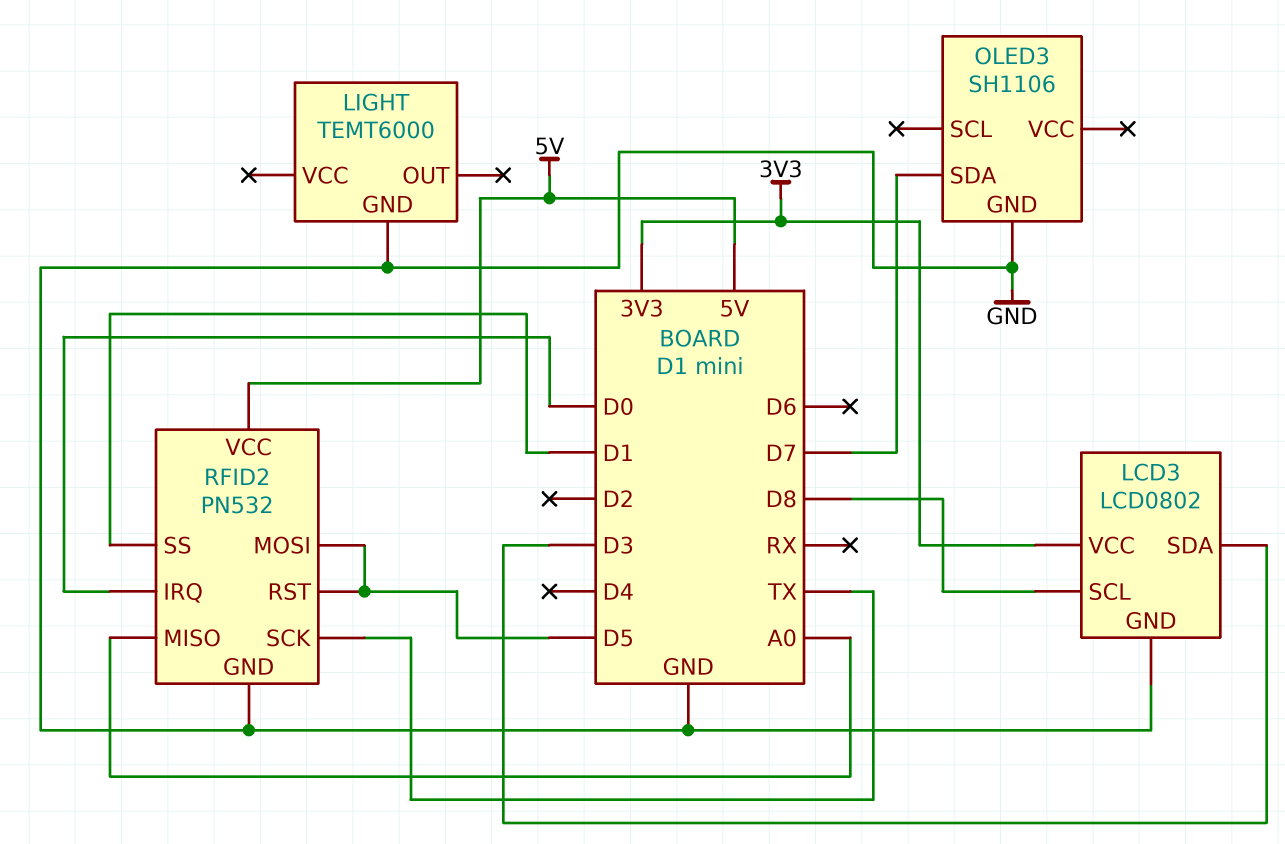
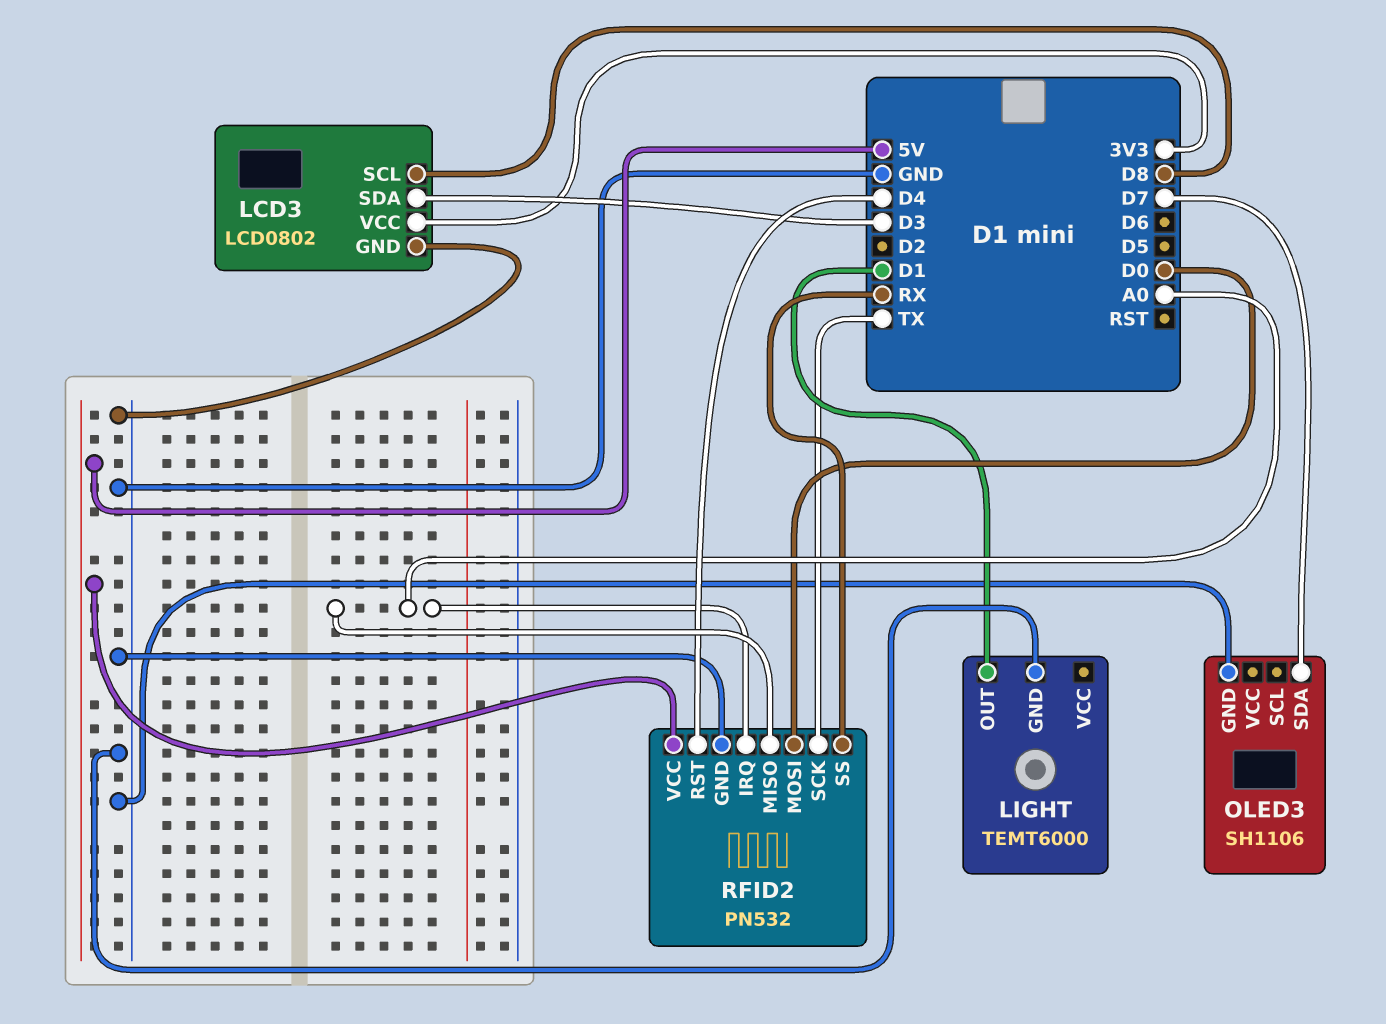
LIGHT pin OUT: none -> D1
RFID2 pin IRQ: D0 -> A0
RFID2 pin MOSI: D5 -> D0
RFID2 pin RST: D5 -> D4
RFID2 pin SS: D1 -> RX

